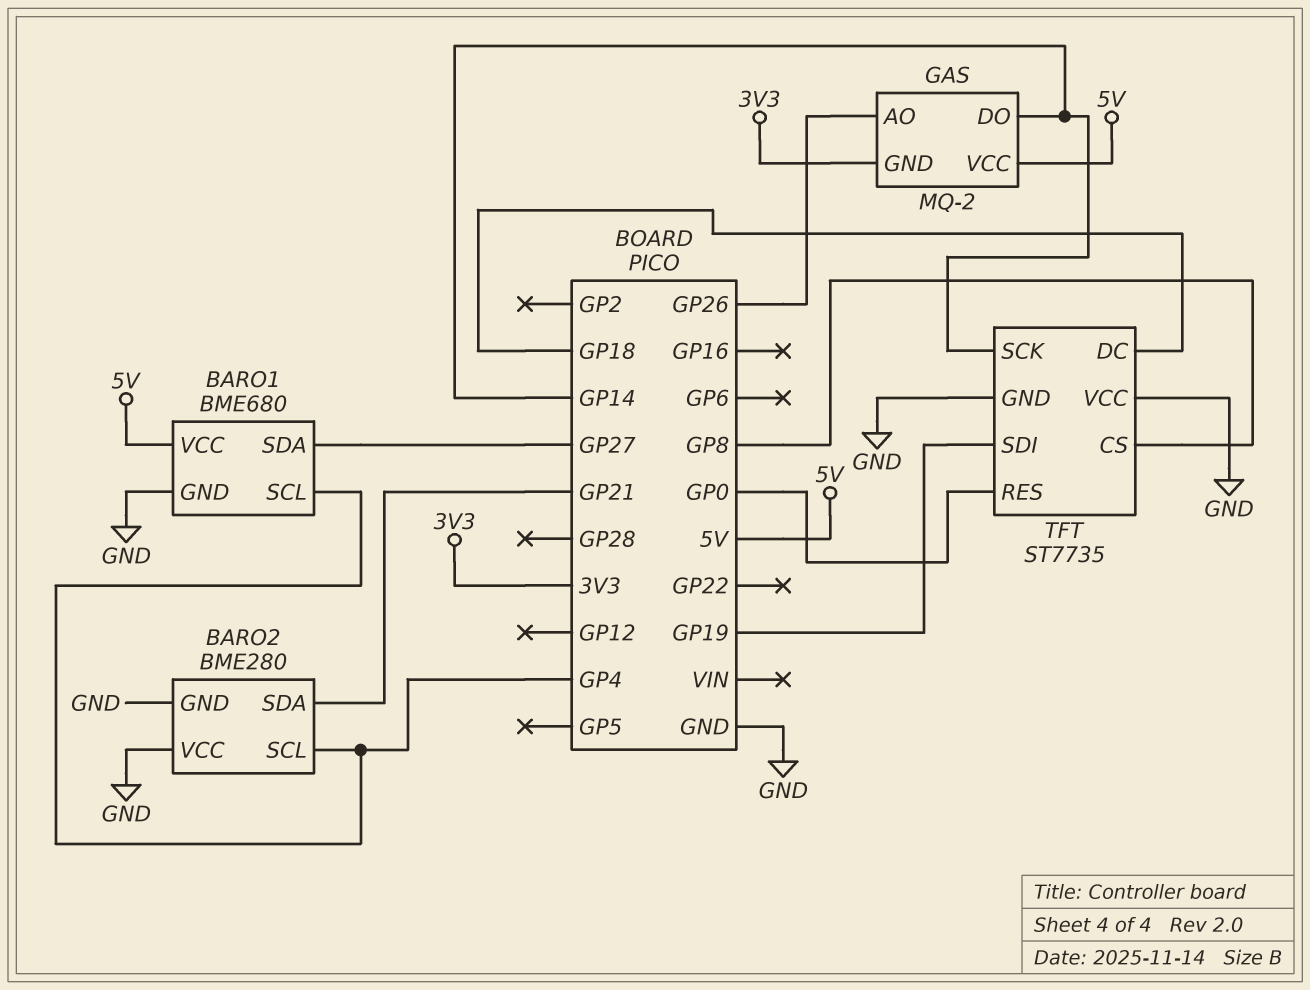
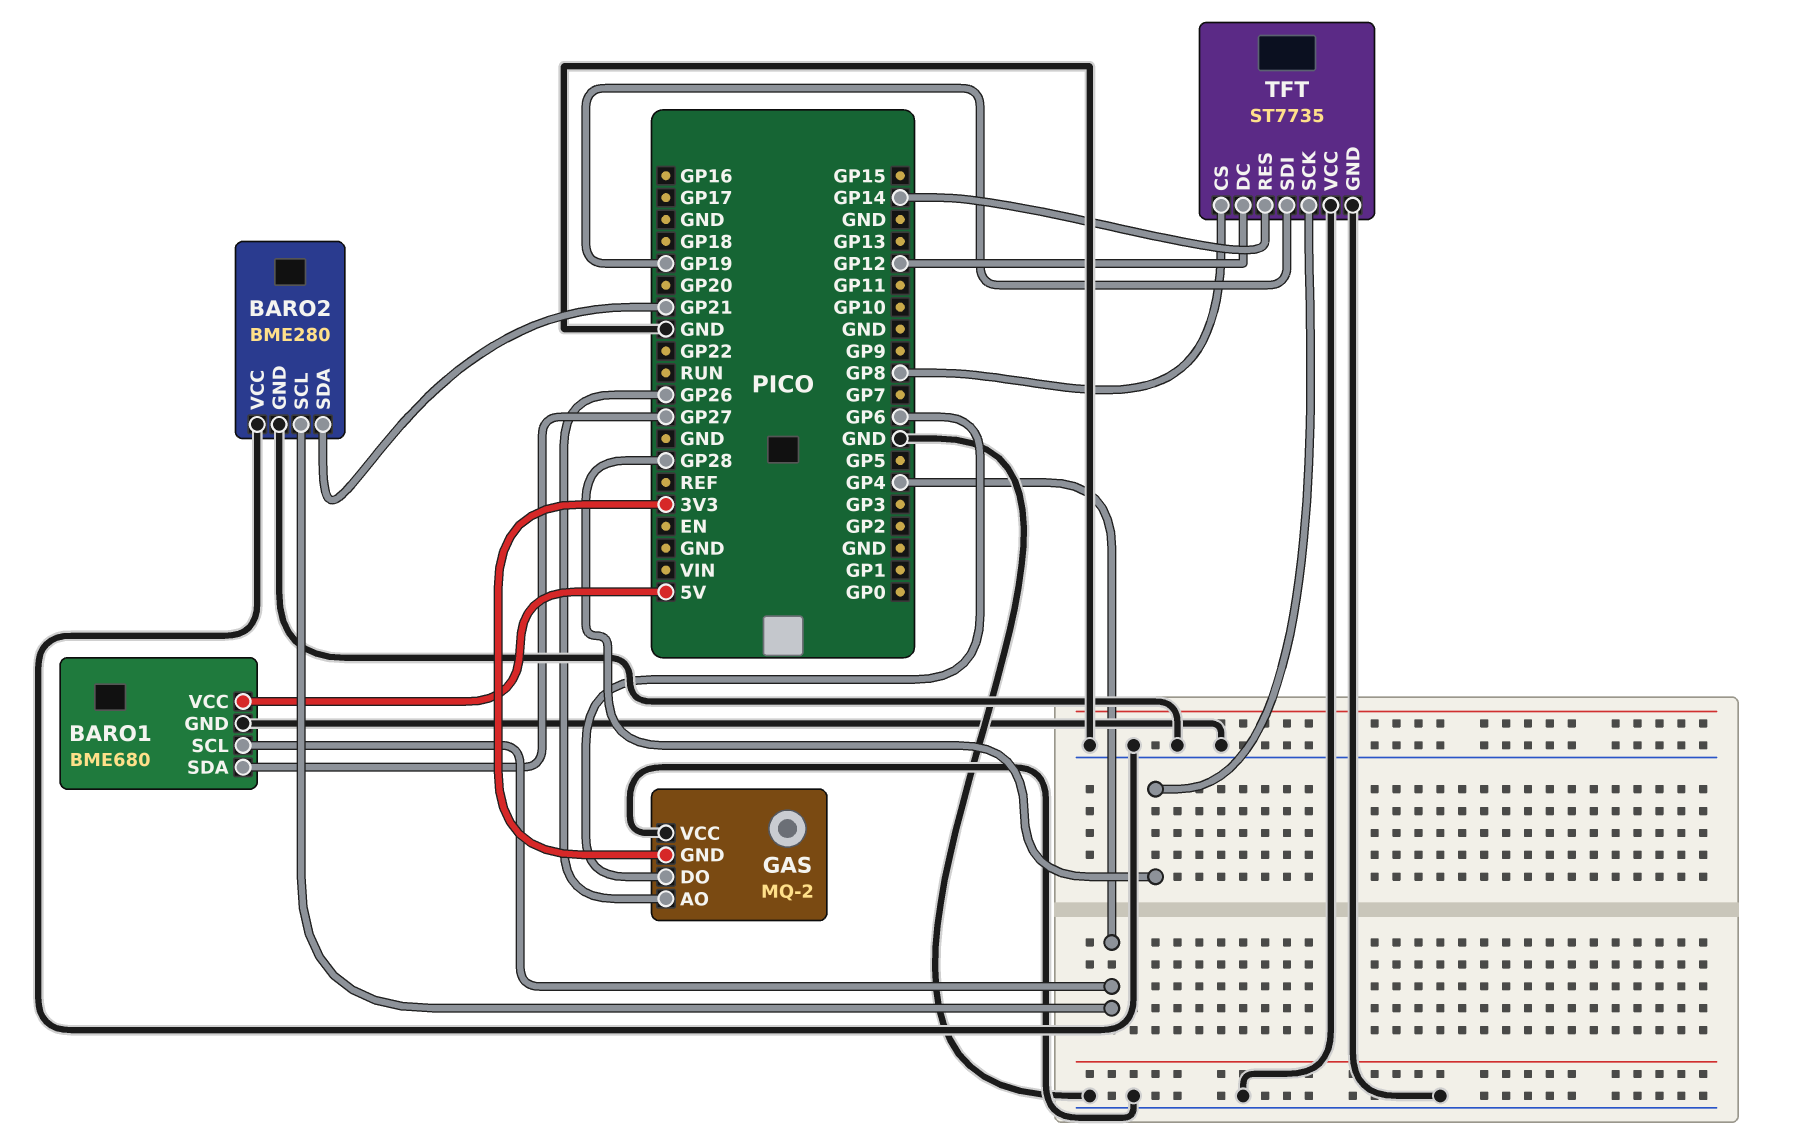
GAS pin DO: GP14 -> GP6
GAS pin VCC: 5V -> GND
TFT pin DC: GP18 -> GP12
TFT pin RES: GP0 -> GP14
TFT pin SCK: GP14 -> GP28

